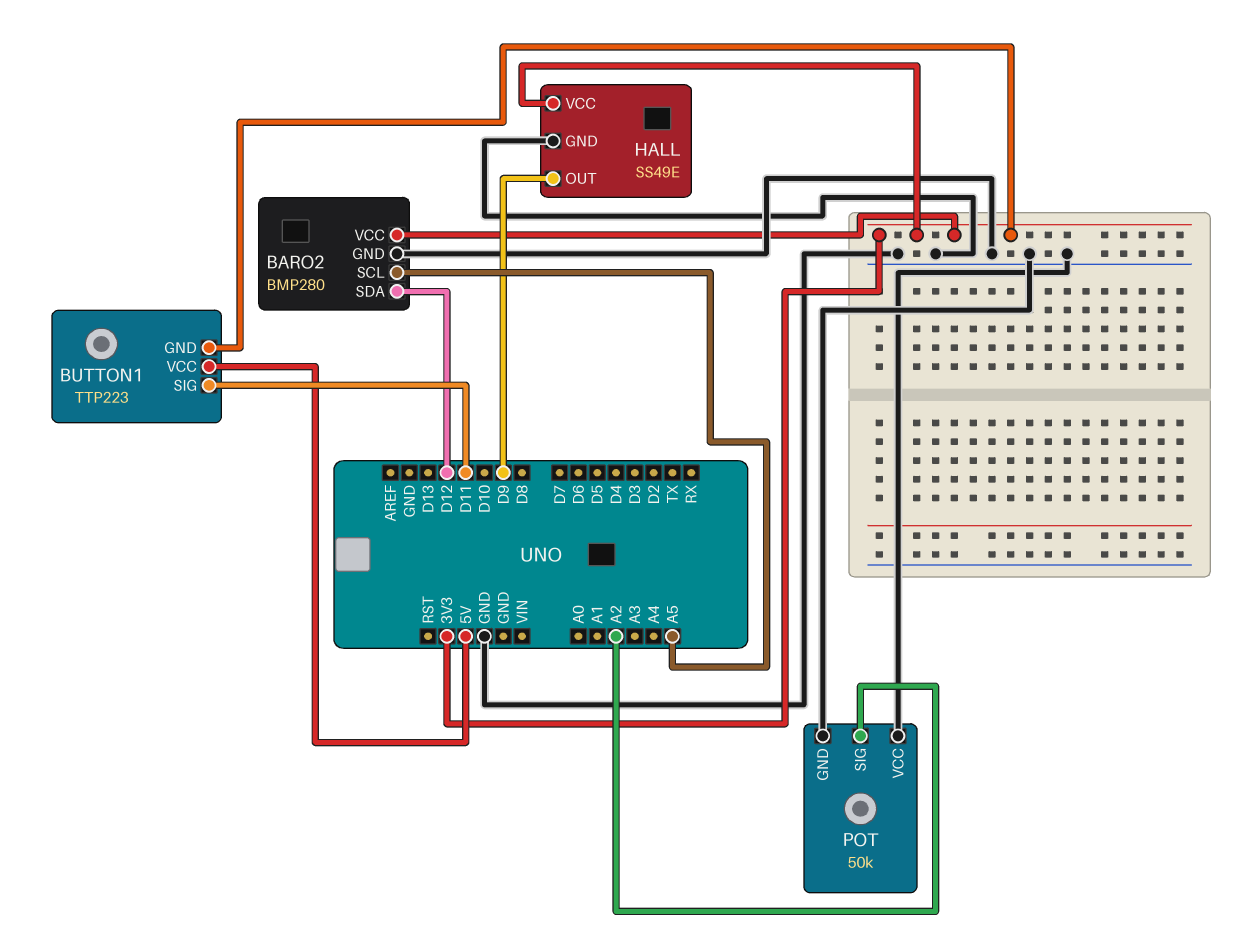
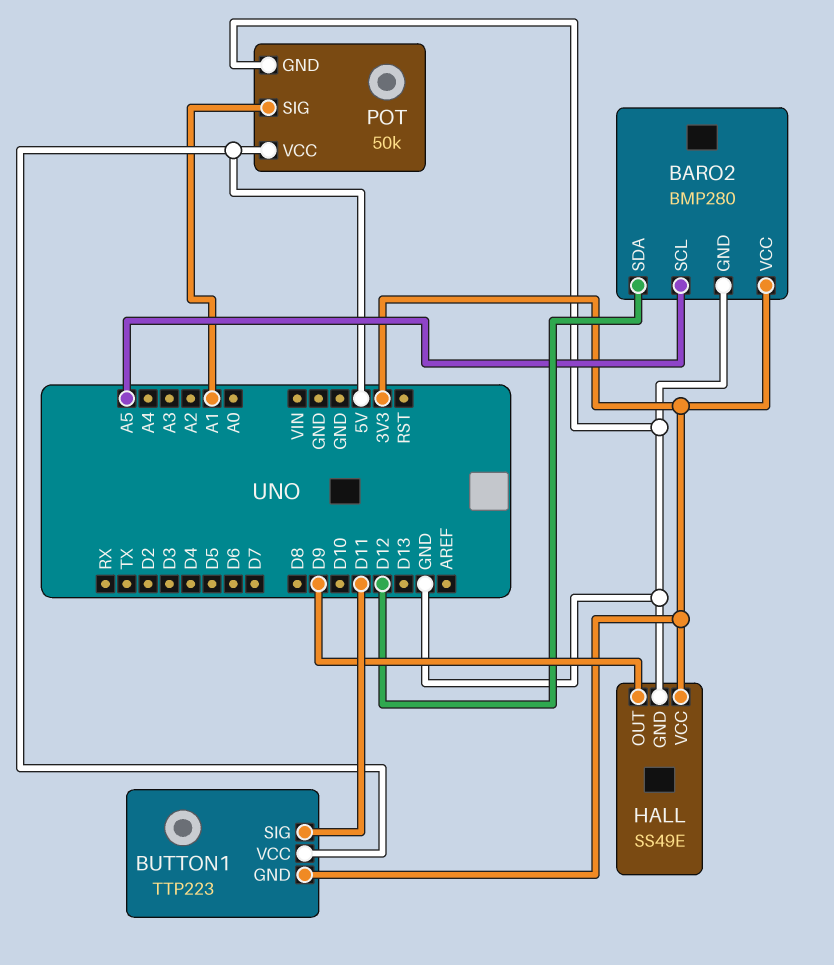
POT pin SIG: A2 -> A1
POT pin VCC: GND -> 5V

